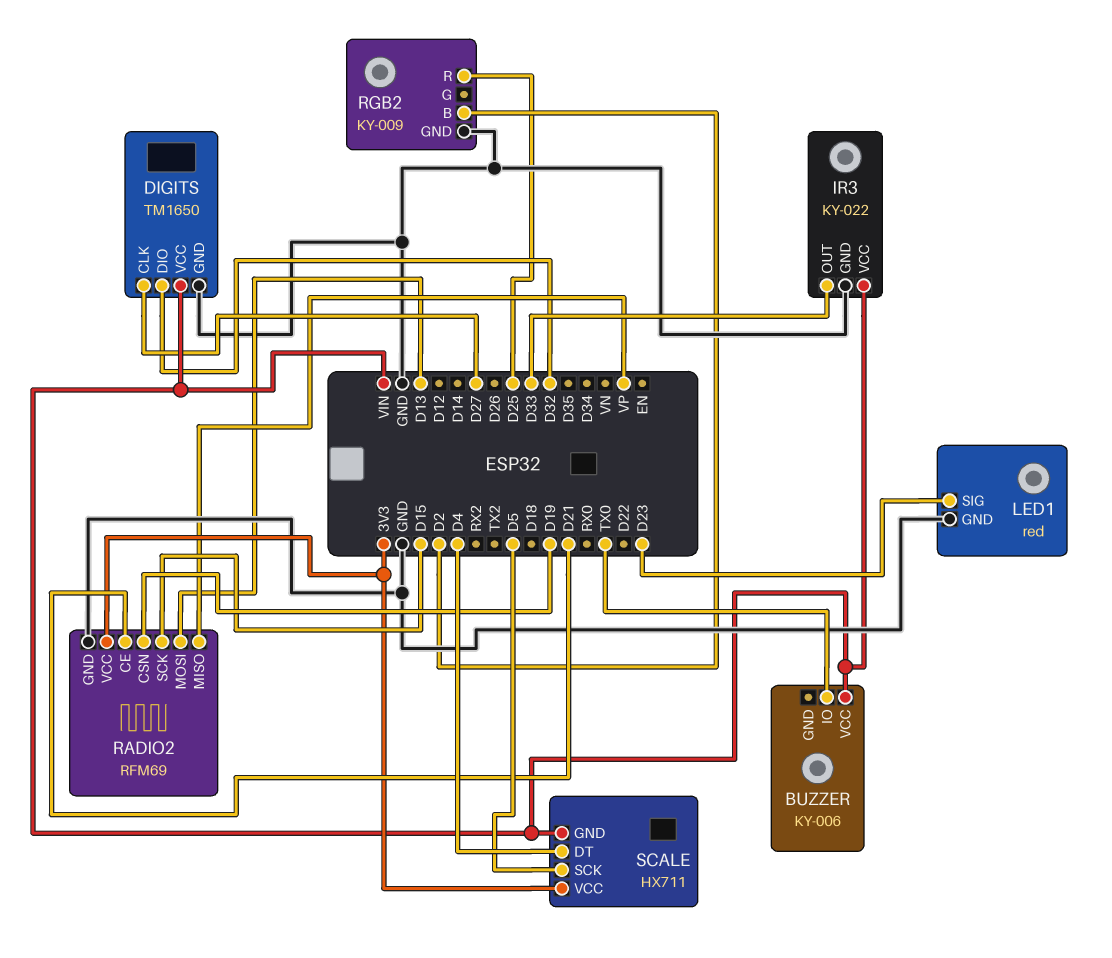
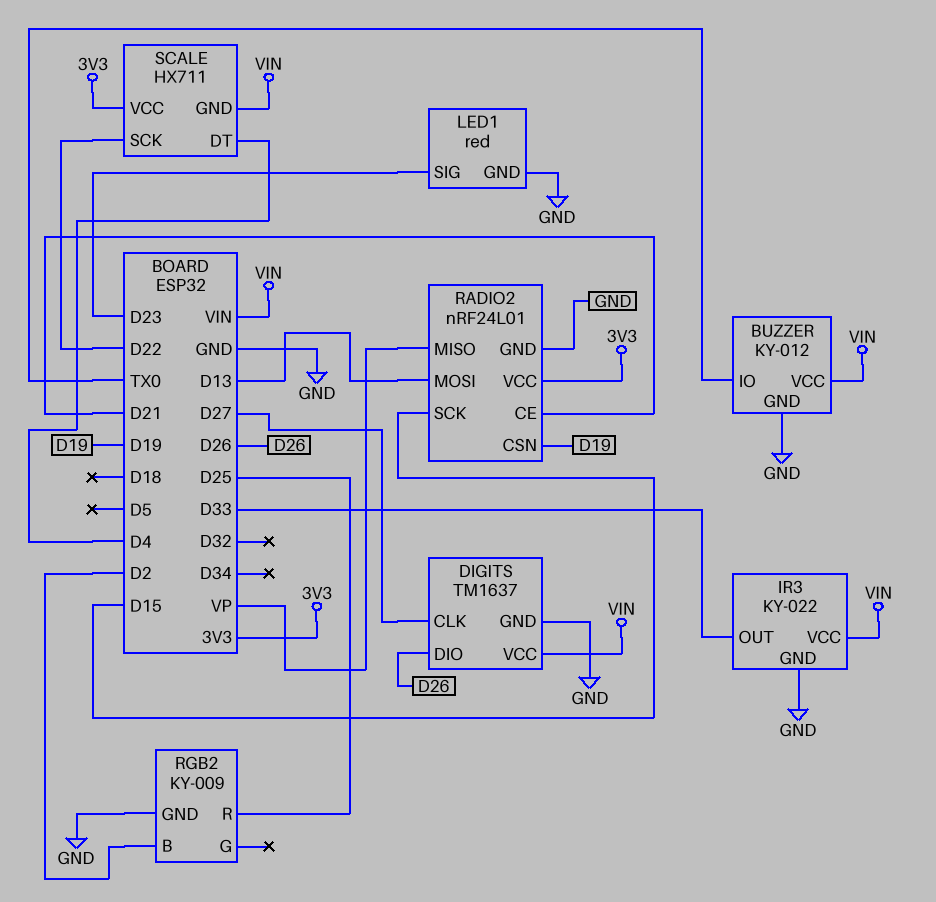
BUZZER: KY-006 -> KY-012
BUZZER pin GND: none -> GND
DIGITS: TM1650 -> TM1637
DIGITS pin DIO: D32 -> D26
RADIO2: RFM69 -> nRF24L01
SCALE pin SCK: D5 -> D22

